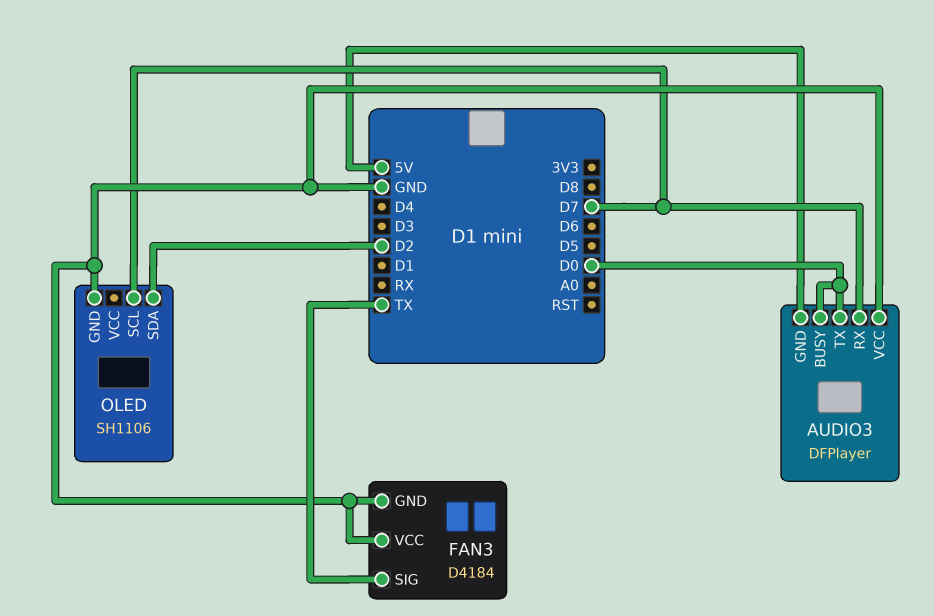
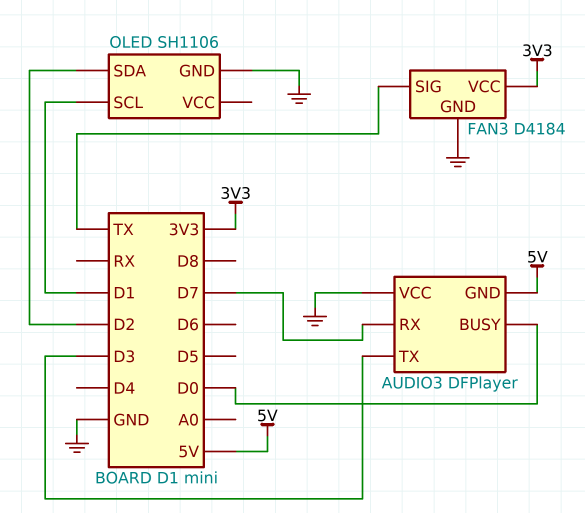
AUDIO3 pin TX: D0 -> D3
FAN3 pin VCC: GND -> 3V3
OLED pin SCL: D7 -> D1

